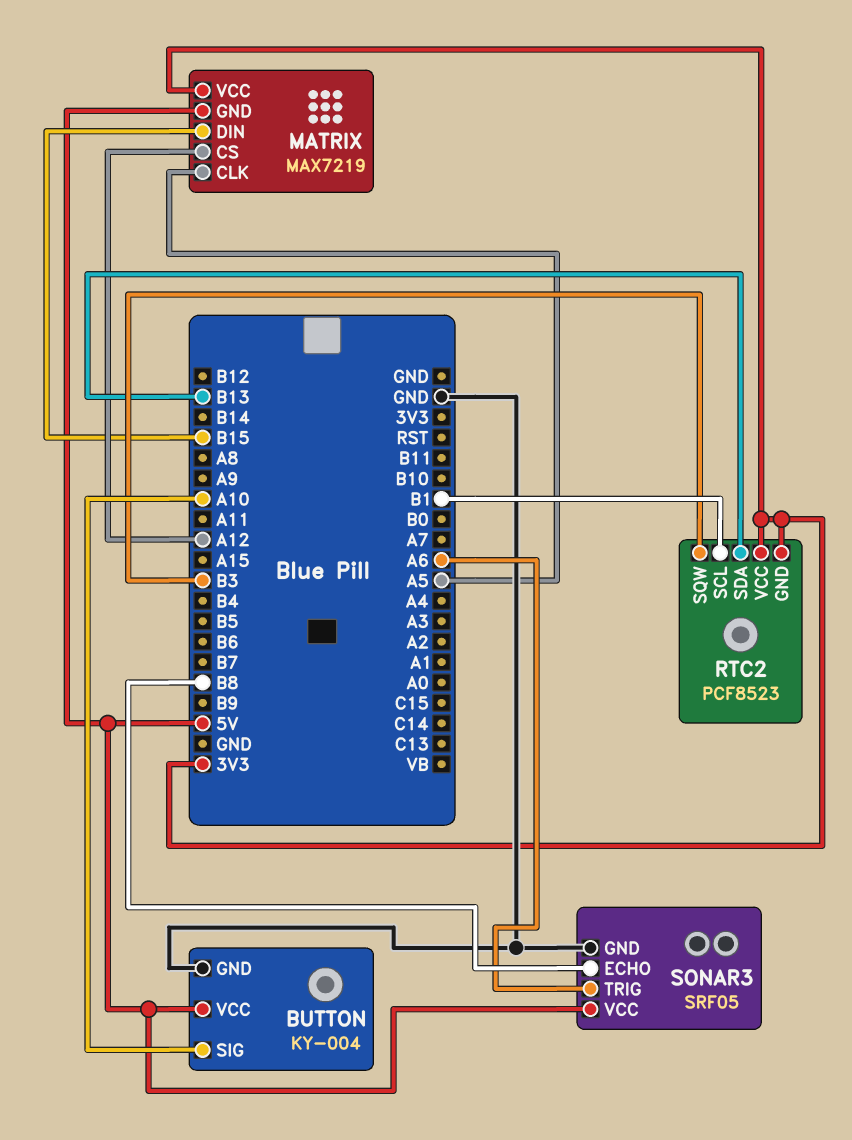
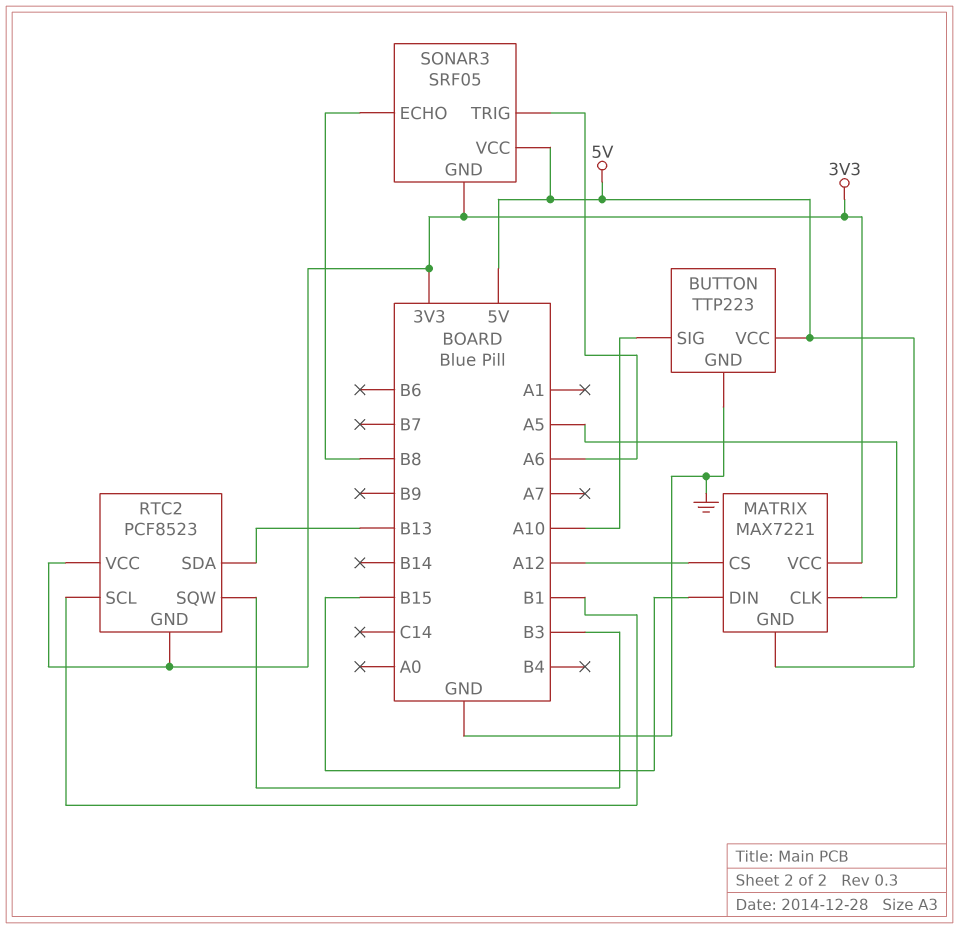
BUTTON: KY-004 -> TTP223
MATRIX: MAX7219 -> MAX7221
SONAR3 pin GND: GND -> 3V3

